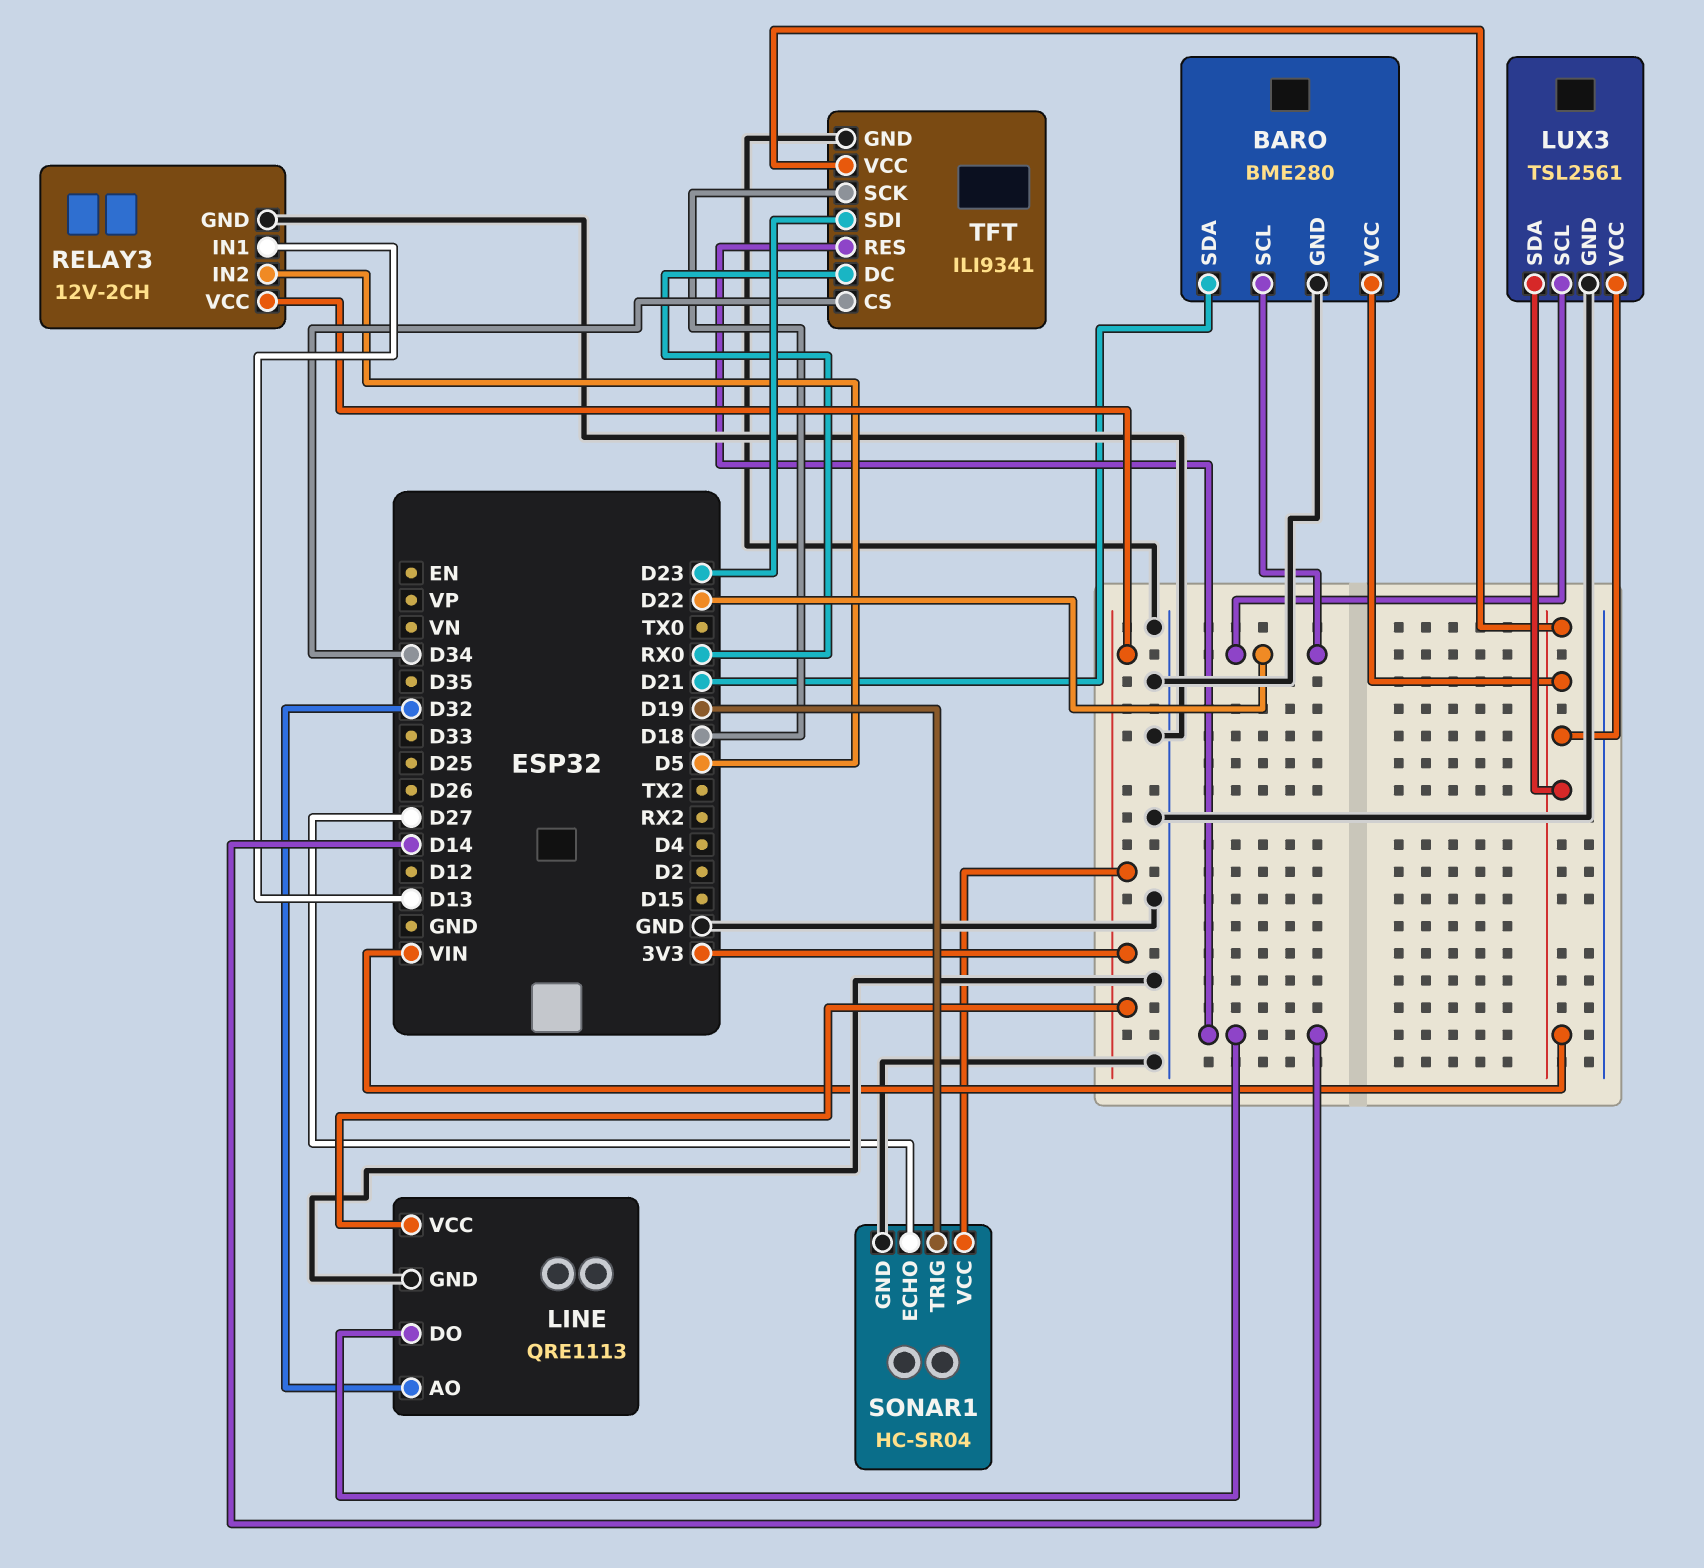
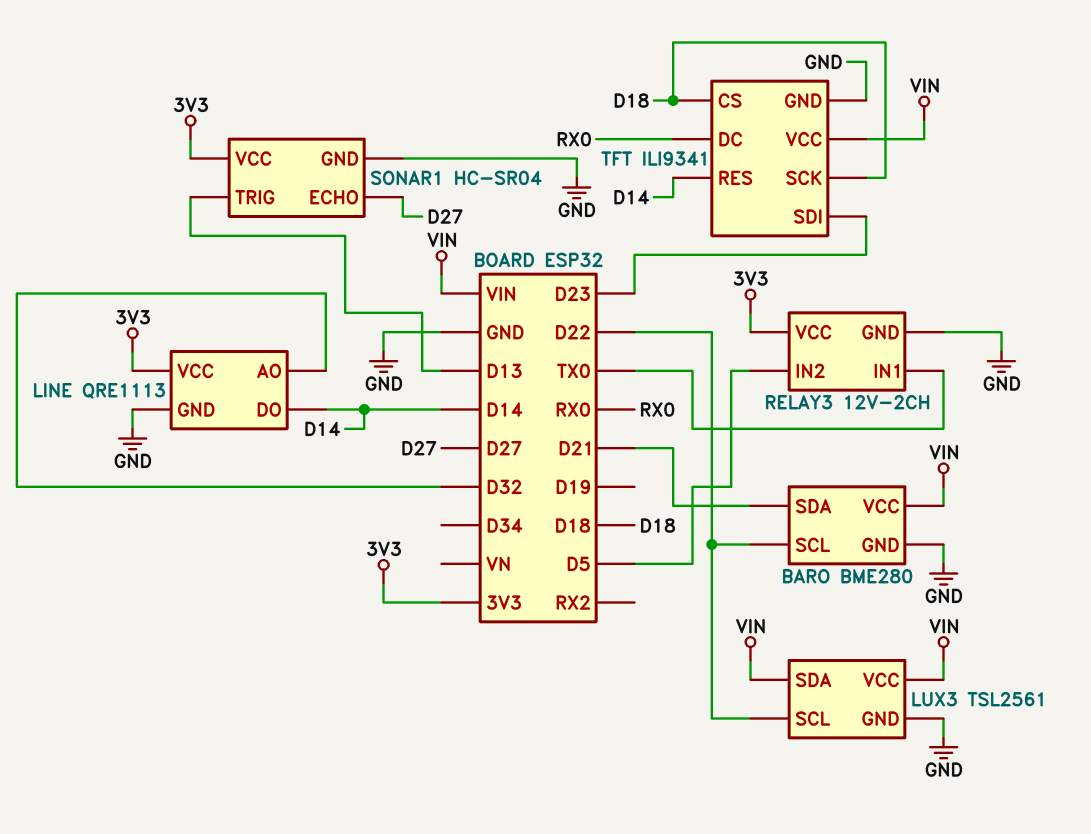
RELAY3 pin IN1: D13 -> TX0
SONAR1 pin TRIG: D19 -> D13
TFT pin CS: D34 -> D18

